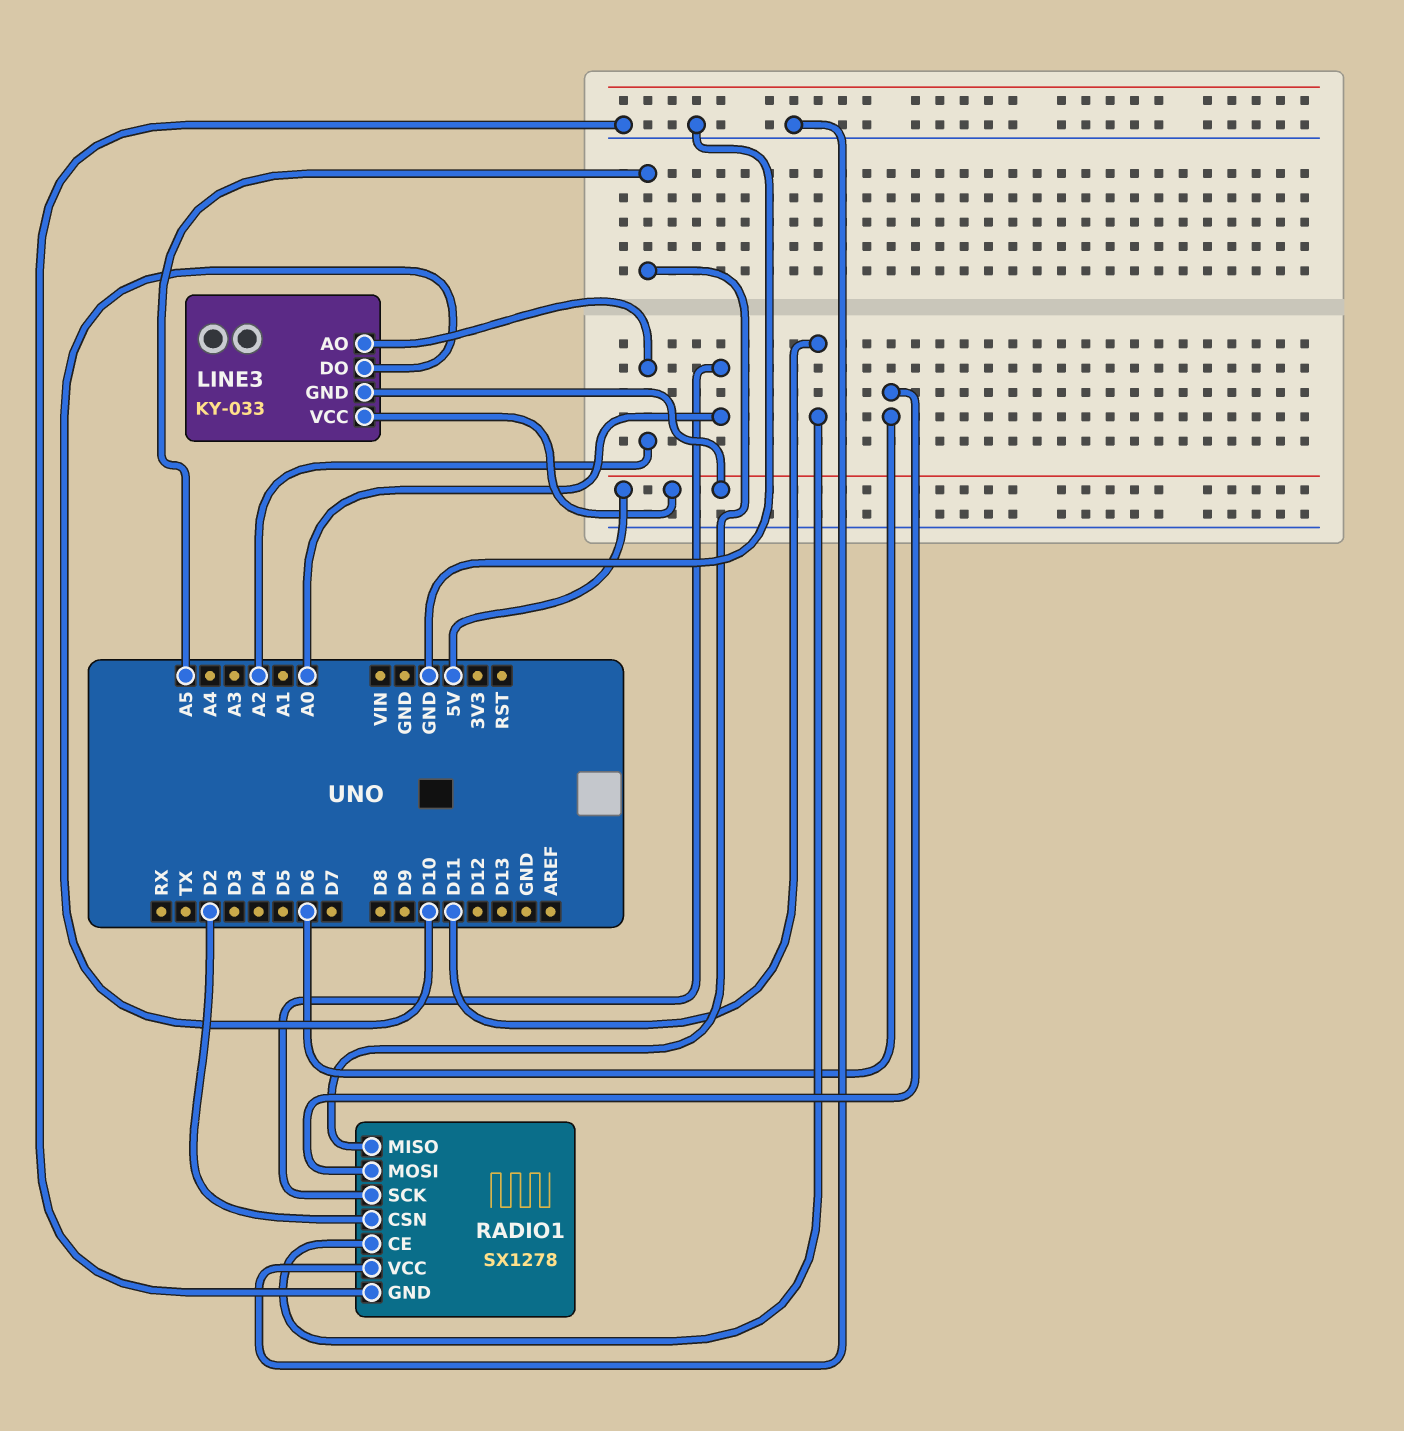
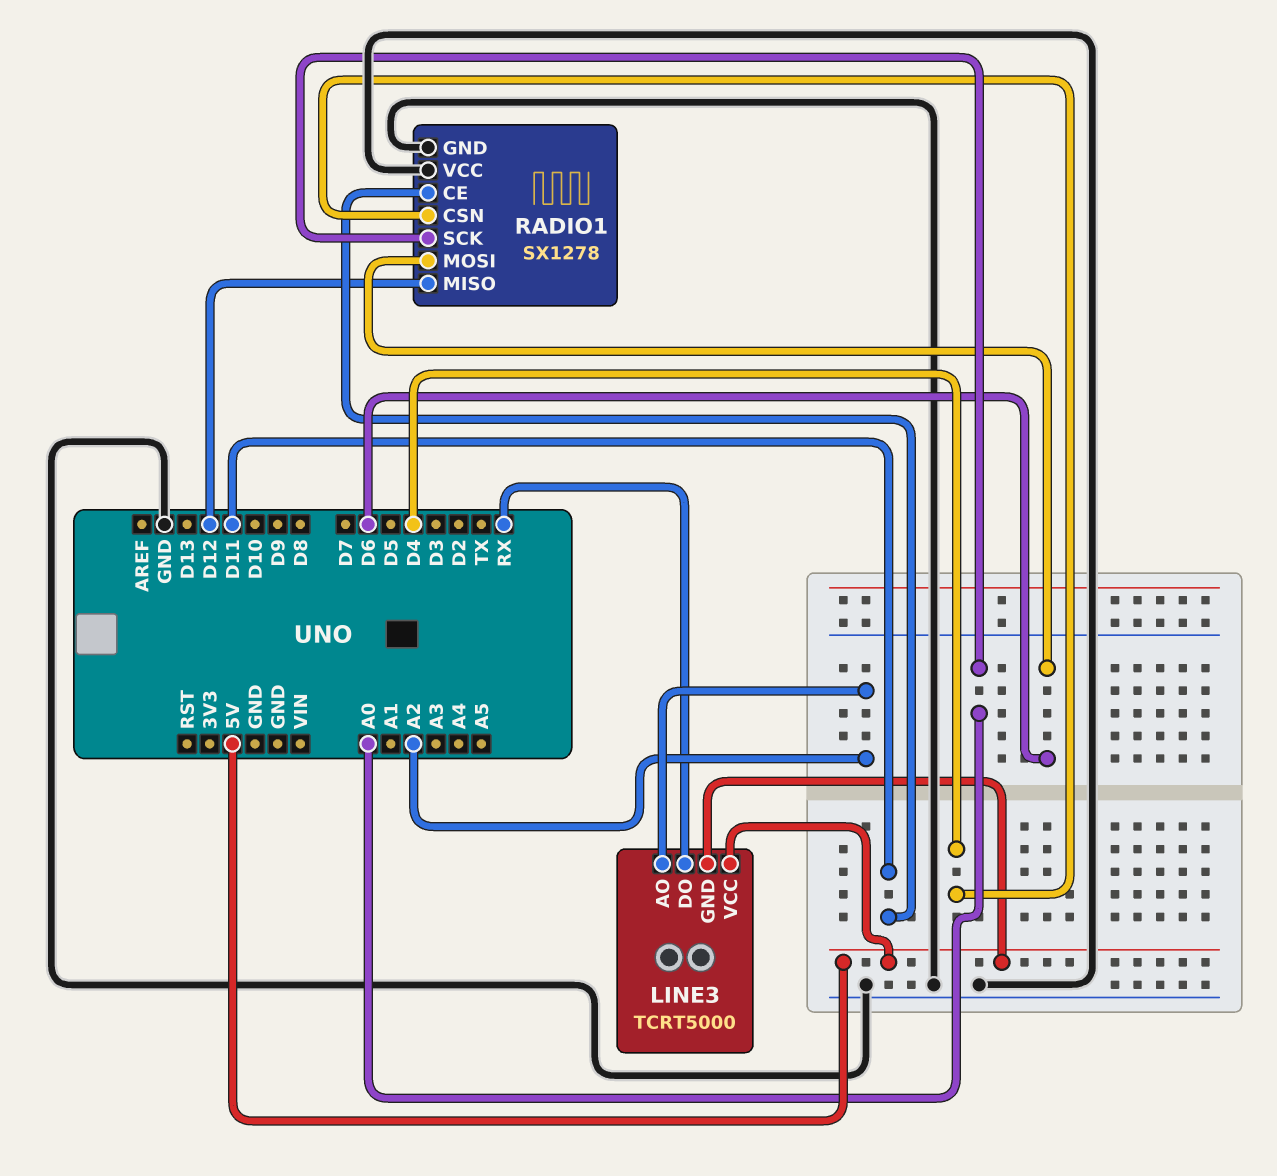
LINE3: KY-033 -> TCRT5000
LINE3 pin DO: D10 -> RX
RADIO1 pin CSN: D2 -> D4
RADIO1 pin MISO: A5 -> D12

